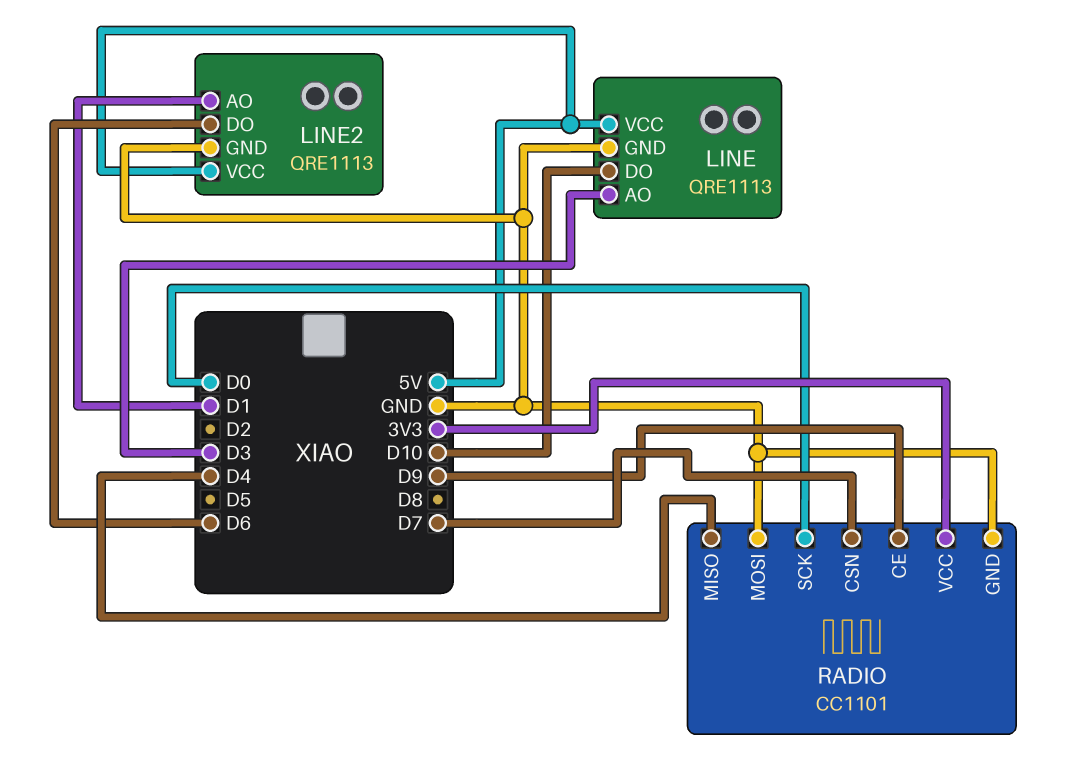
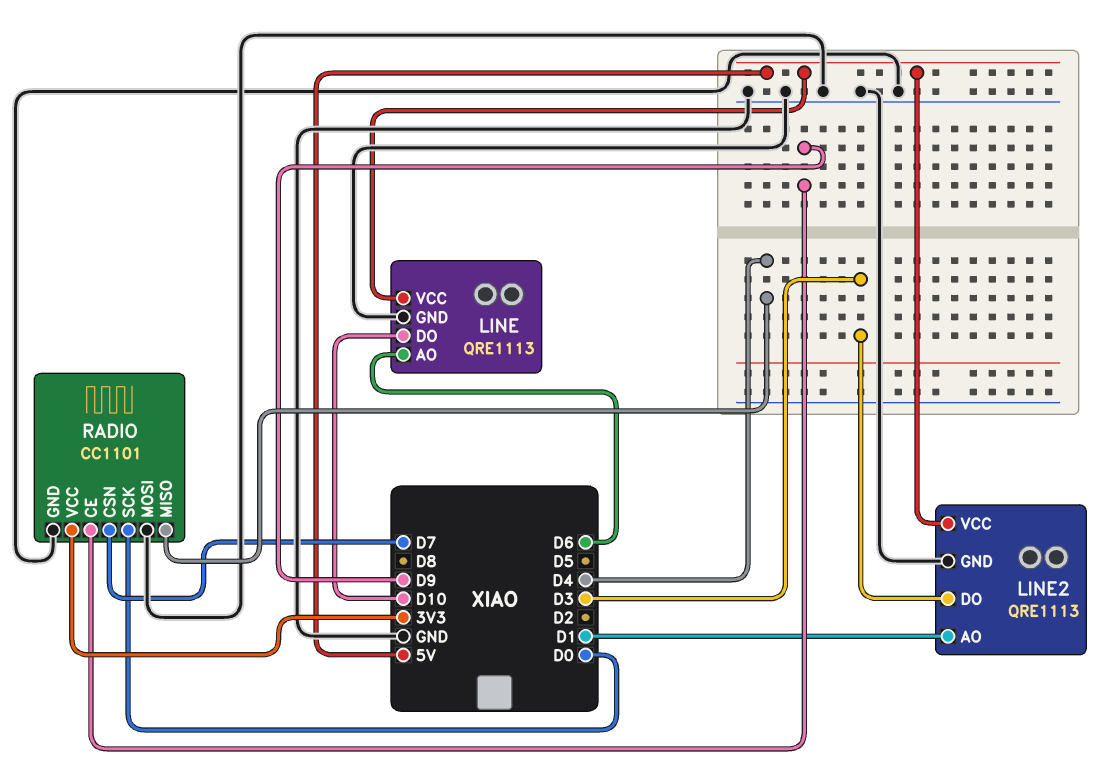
LINE pin AO: D3 -> D6
LINE2 pin DO: D6 -> D3

